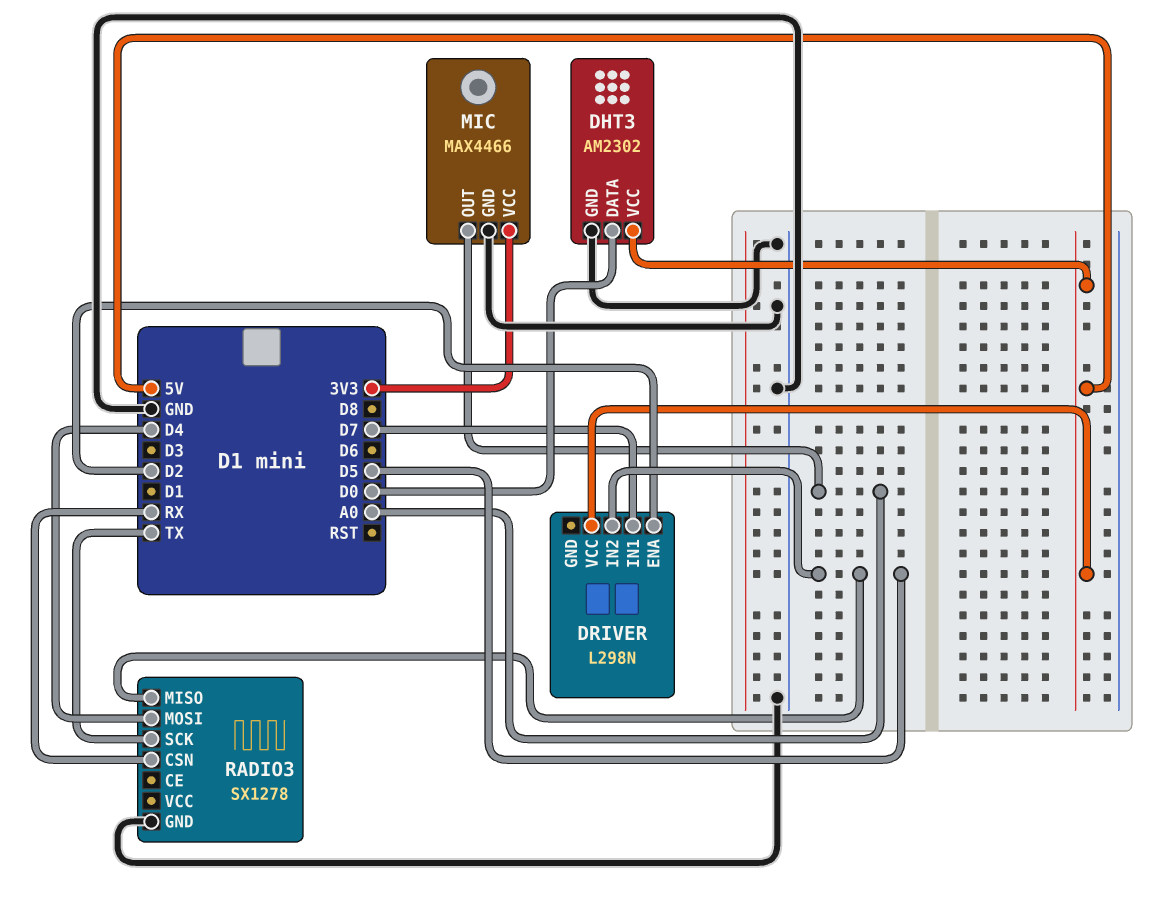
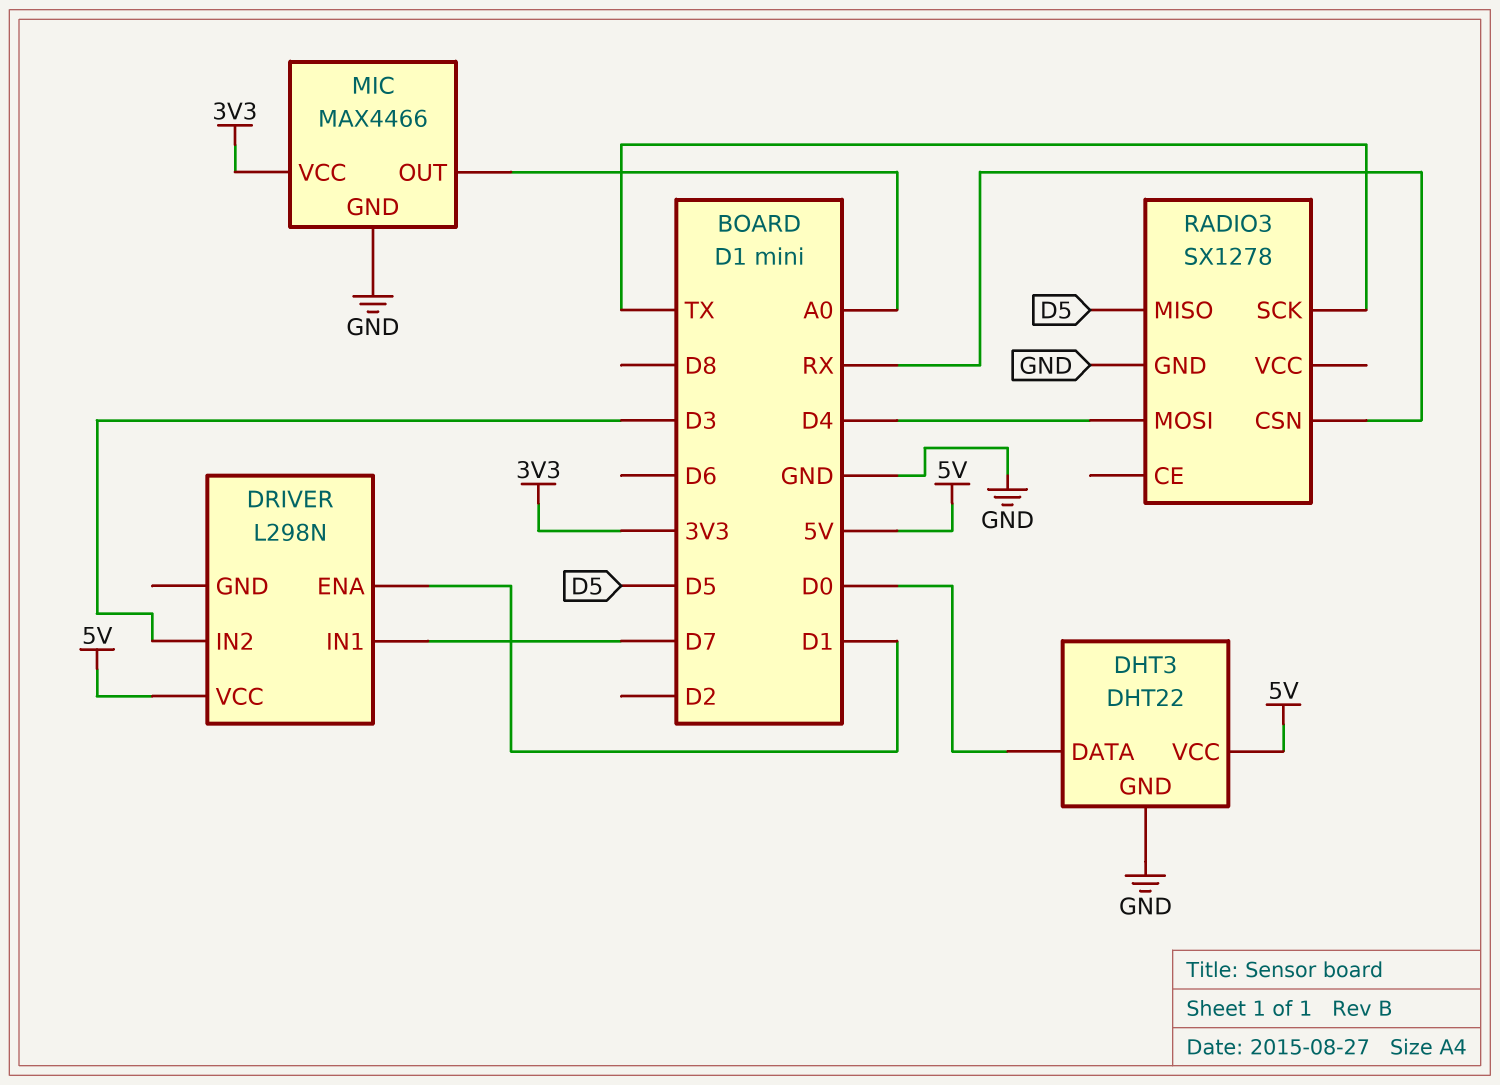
DHT3: AM2302 -> DHT22
DRIVER pin ENA: D2 -> D1
DRIVER pin IN2: D5 -> D3

